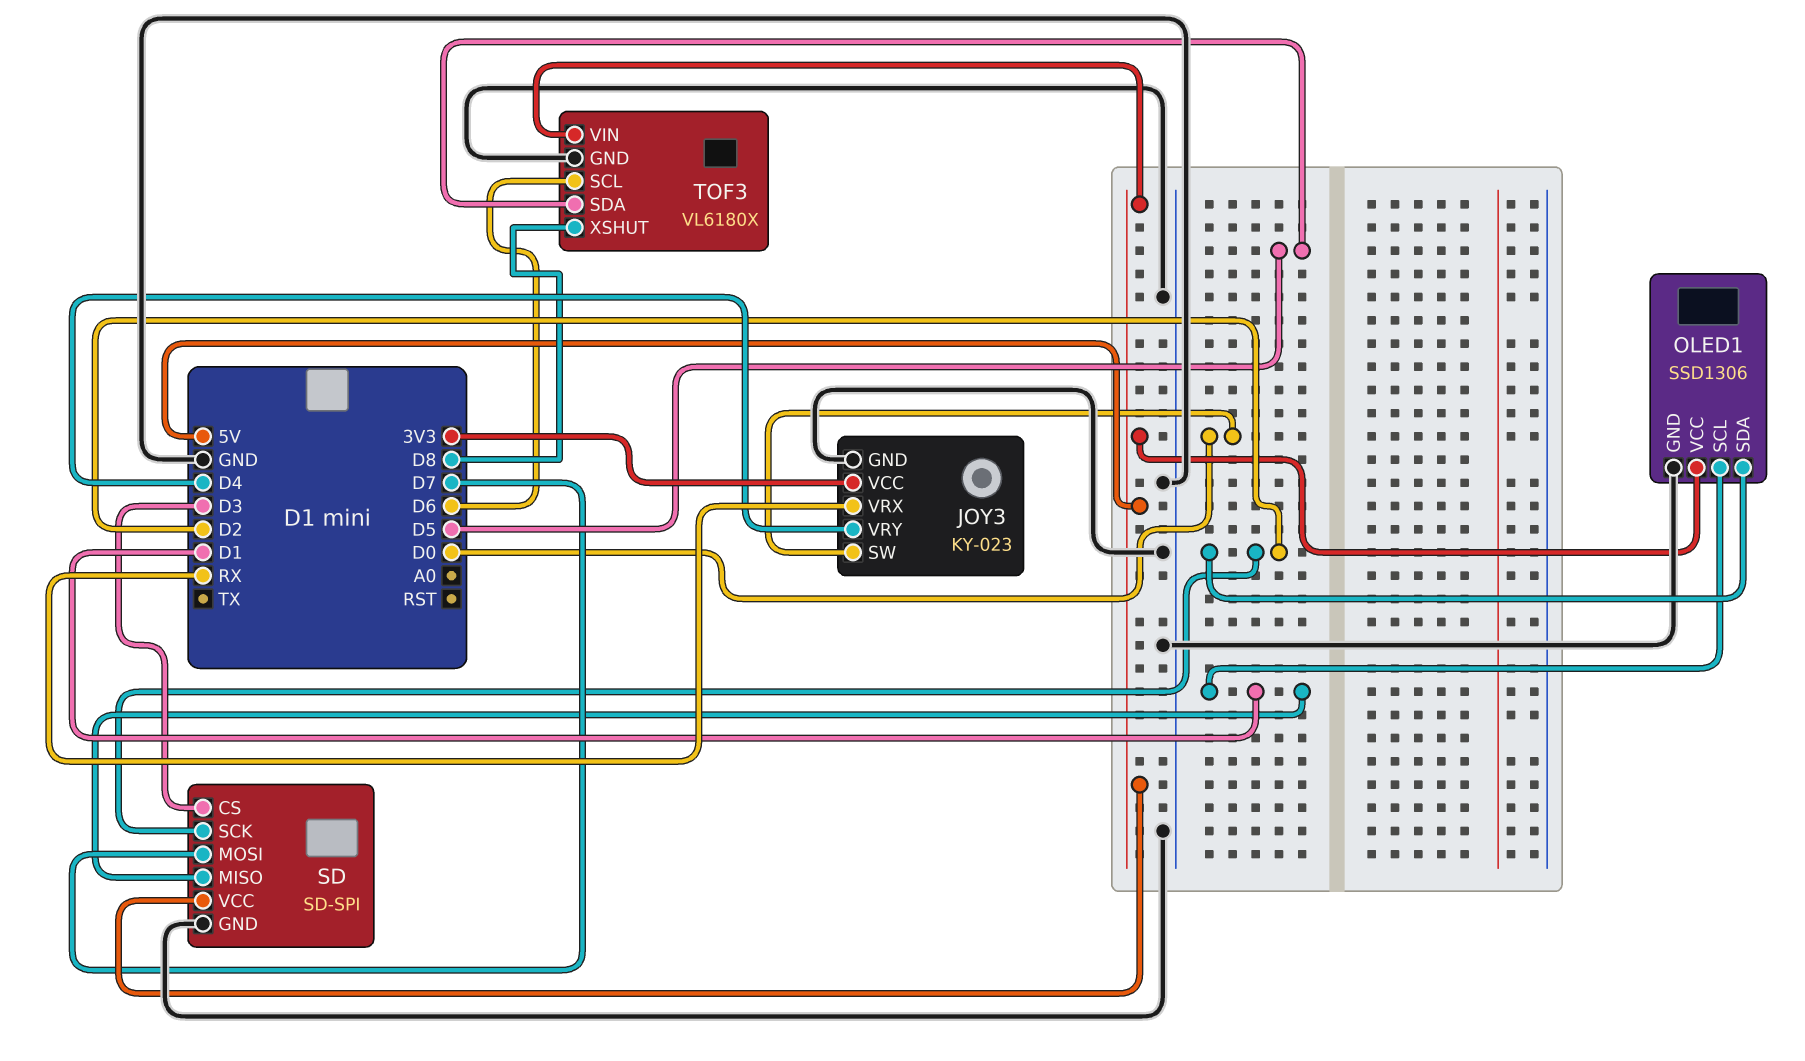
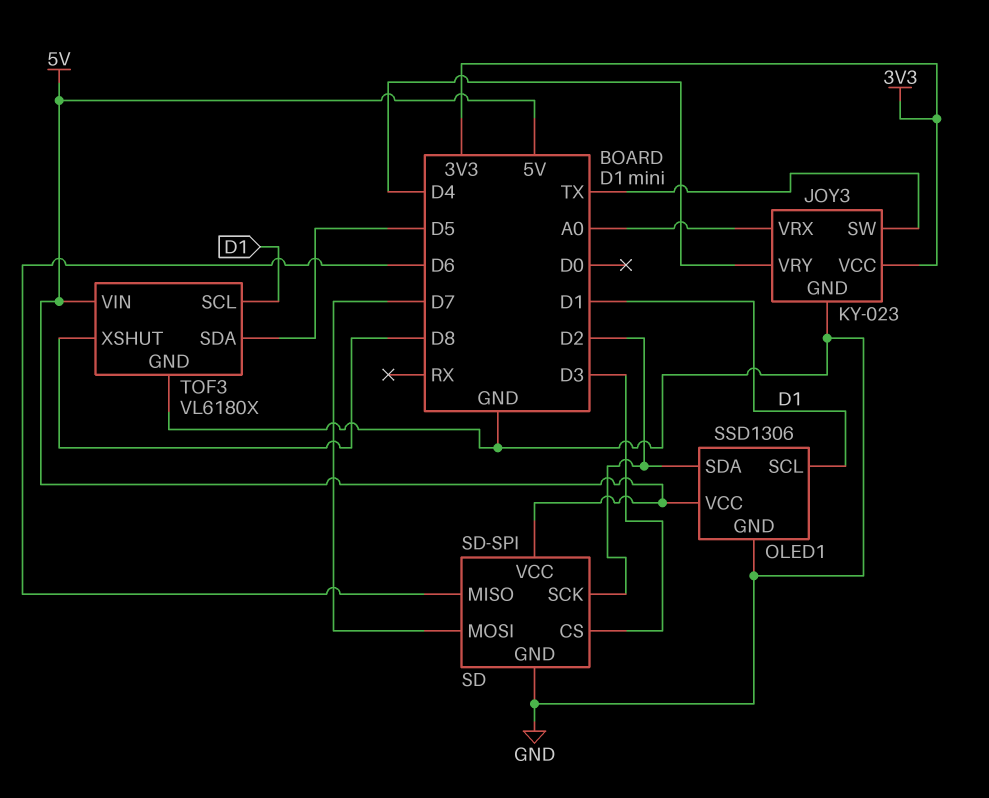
JOY3 pin SW: D0 -> TX
JOY3 pin VRX: RX -> A0
SD pin MISO: D1 -> D6
TOF3 pin SCL: D6 -> D1

